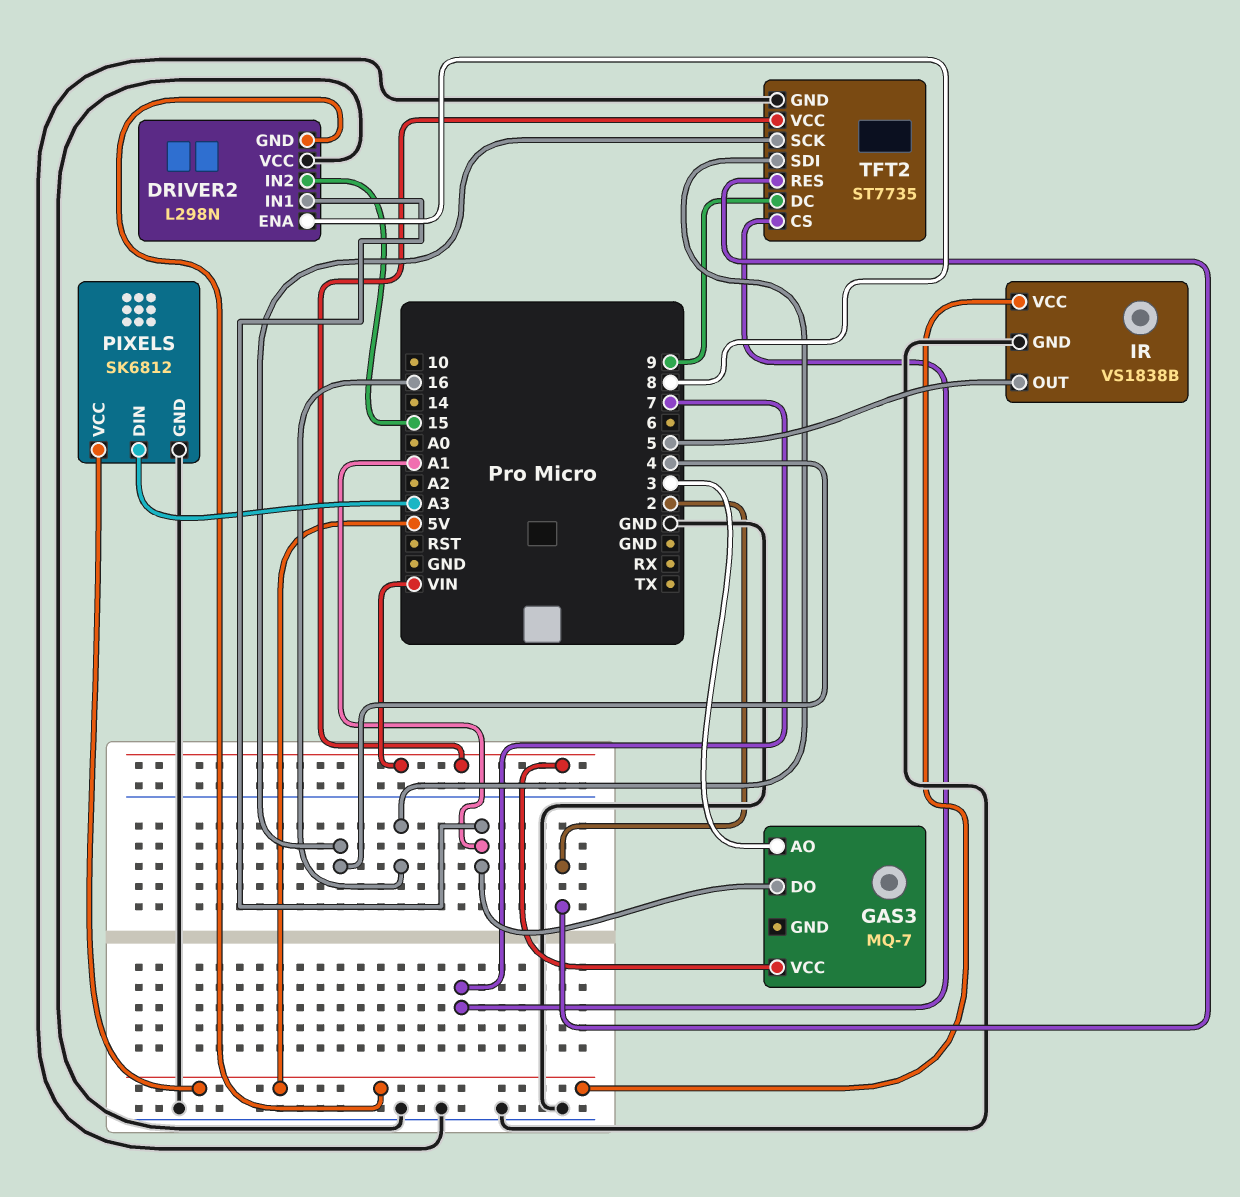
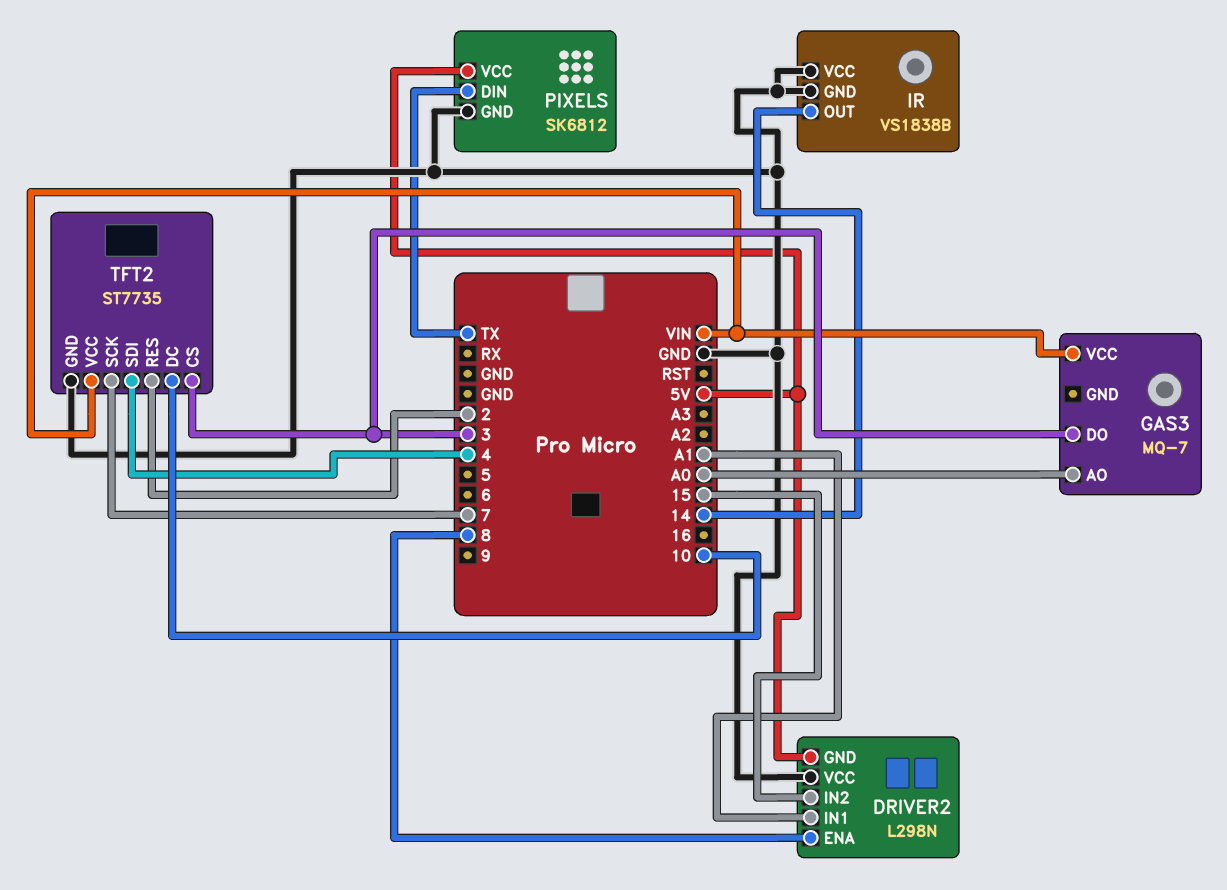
GAS3 pin AO: 3 -> A0
GAS3 pin DO: A1 -> 3
IR pin OUT: 5 -> 14
IR pin VCC: 5V -> GND
PIXELS pin DIN: A3 -> TX
TFT2 pin CS: 7 -> 3
TFT2 pin DC: 9 -> 10
TFT2 pin SCK: 4 -> 7
TFT2 pin SDI: 16 -> 4

